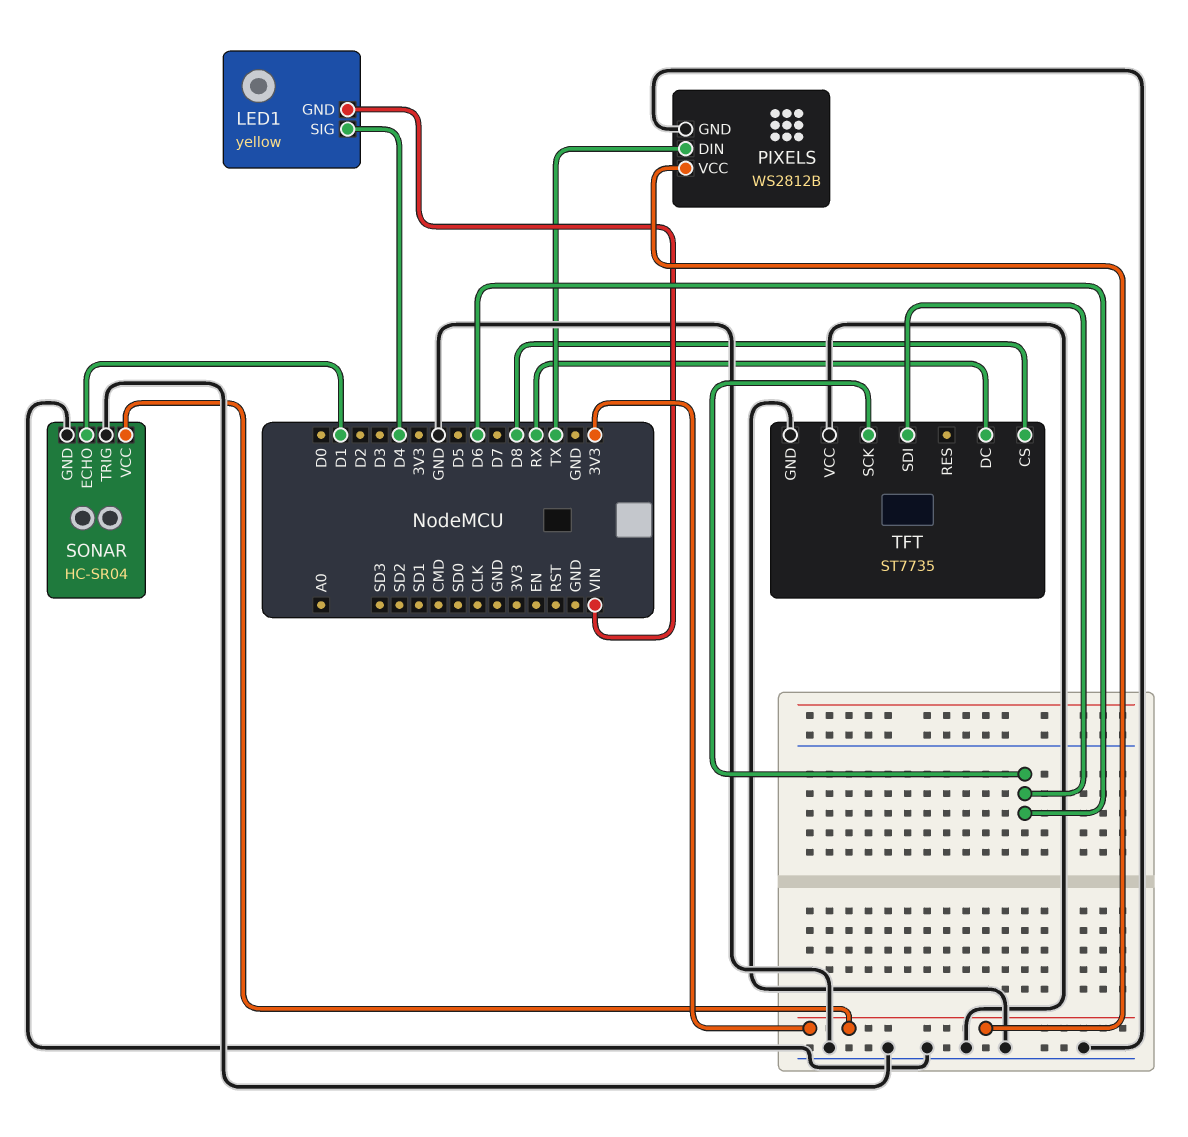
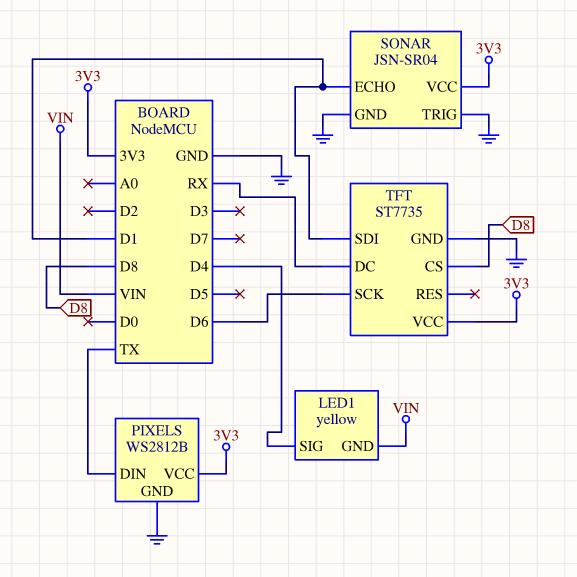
SONAR: HC-SR04 -> JSN-SR04
TFT pin SDI: D6 -> D1
TFT pin VCC: GND -> 3V3

